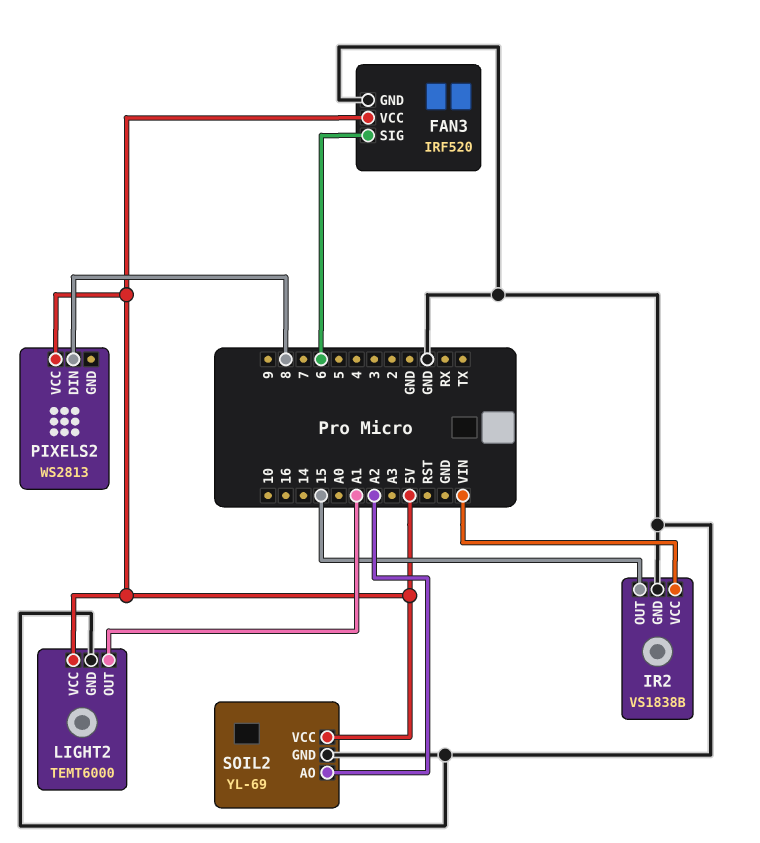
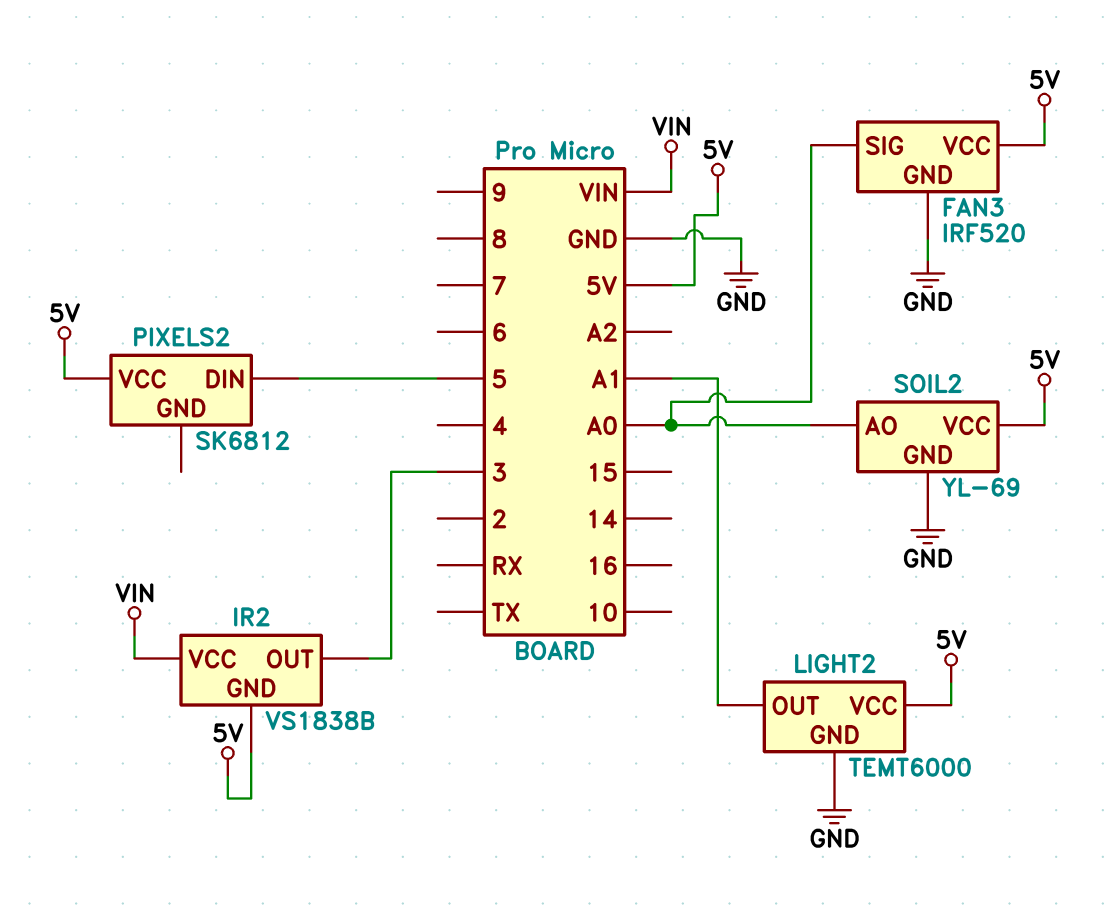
FAN3 pin SIG: 6 -> A0
IR2 pin GND: GND -> 5V
IR2 pin OUT: 15 -> 3
PIXELS2: WS2813 -> SK6812
PIXELS2 pin DIN: 8 -> 5
SOIL2 pin AO: A2 -> A0

